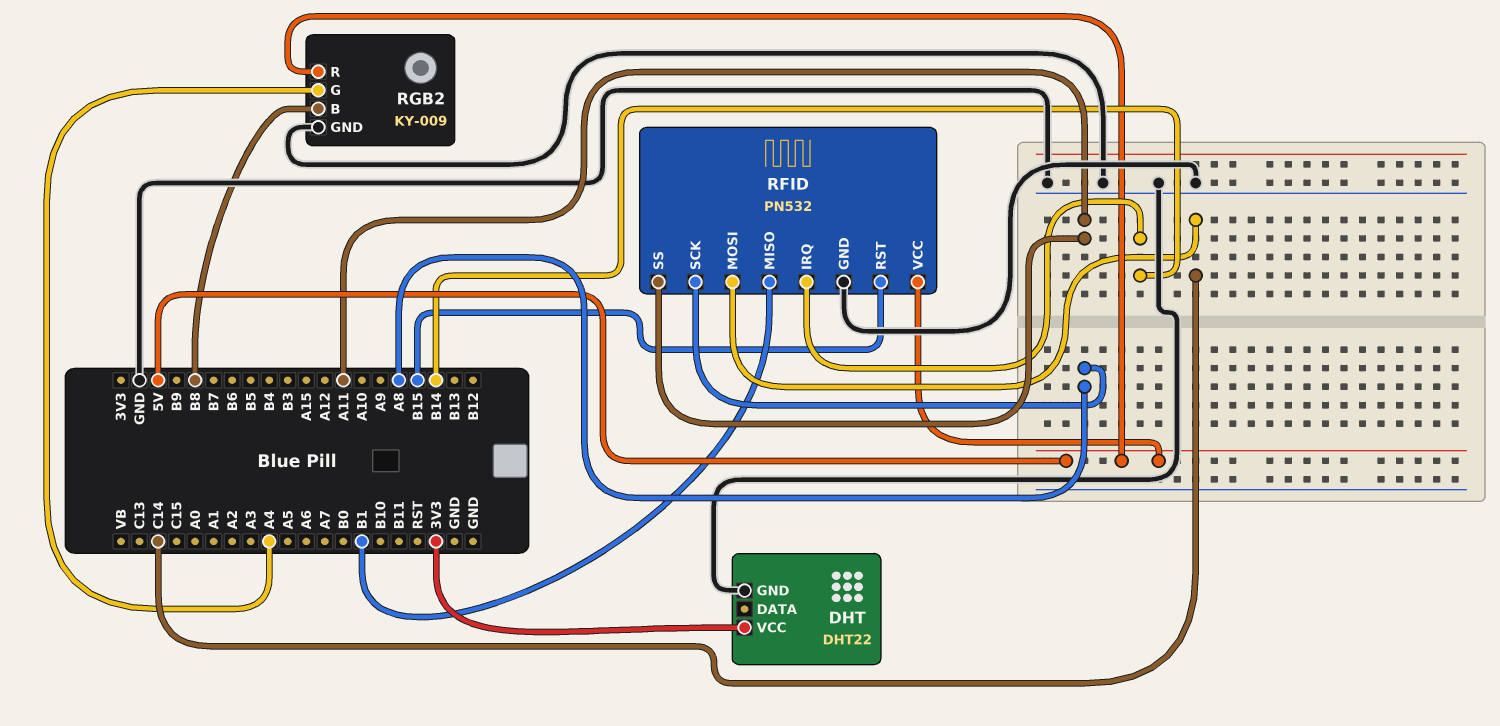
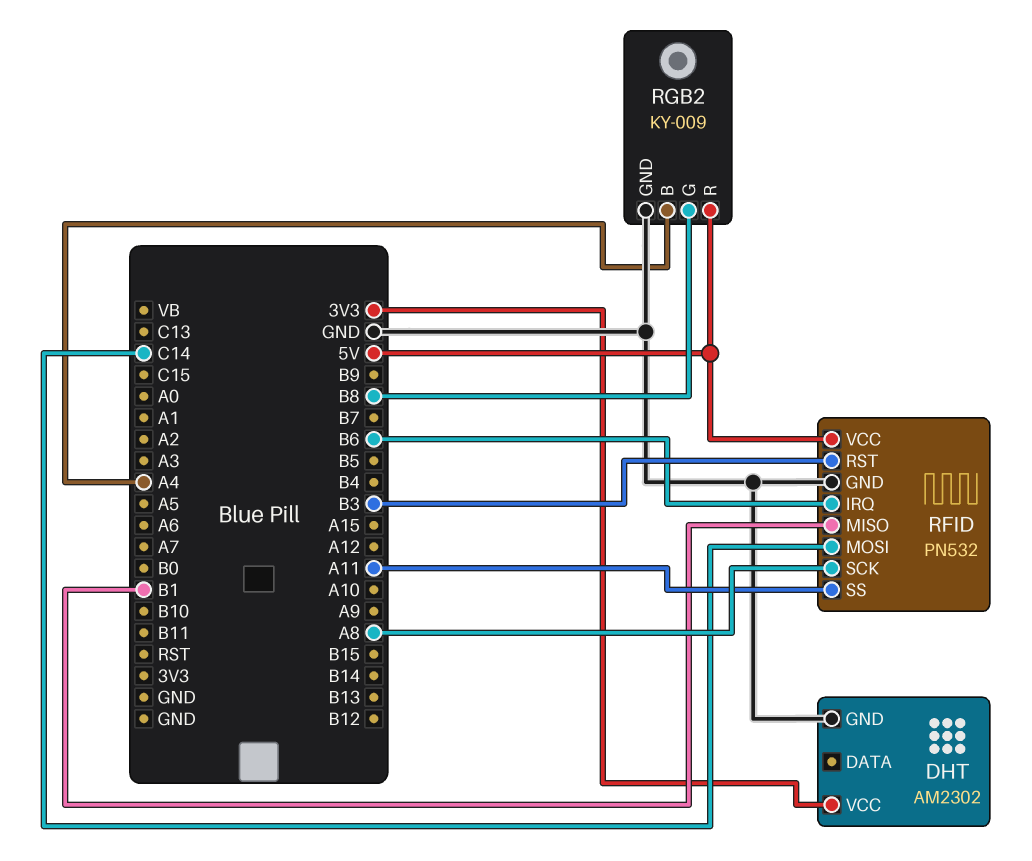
DHT: DHT22 -> AM2302
RFID pin IRQ: B14 -> B6
RFID pin RST: B15 -> B3
RGB2 pin B: B8 -> A4
RGB2 pin G: A4 -> B8

